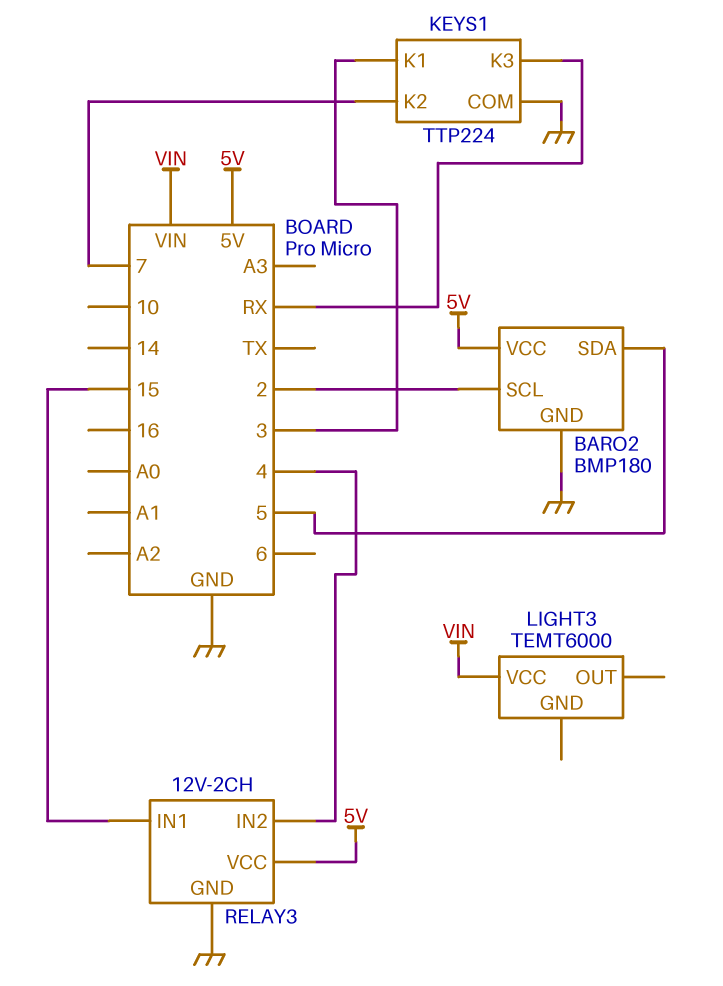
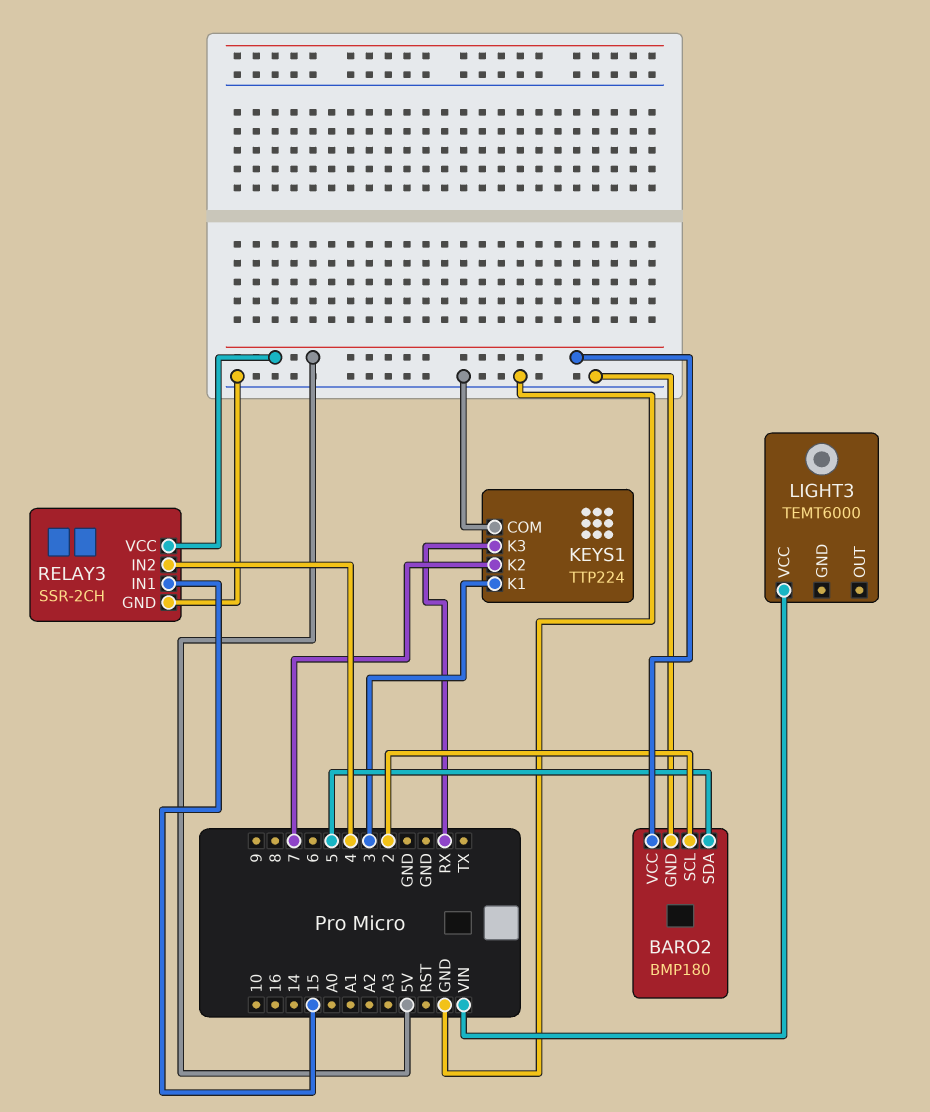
RELAY3: 12V-2CH -> SSR-2CH

